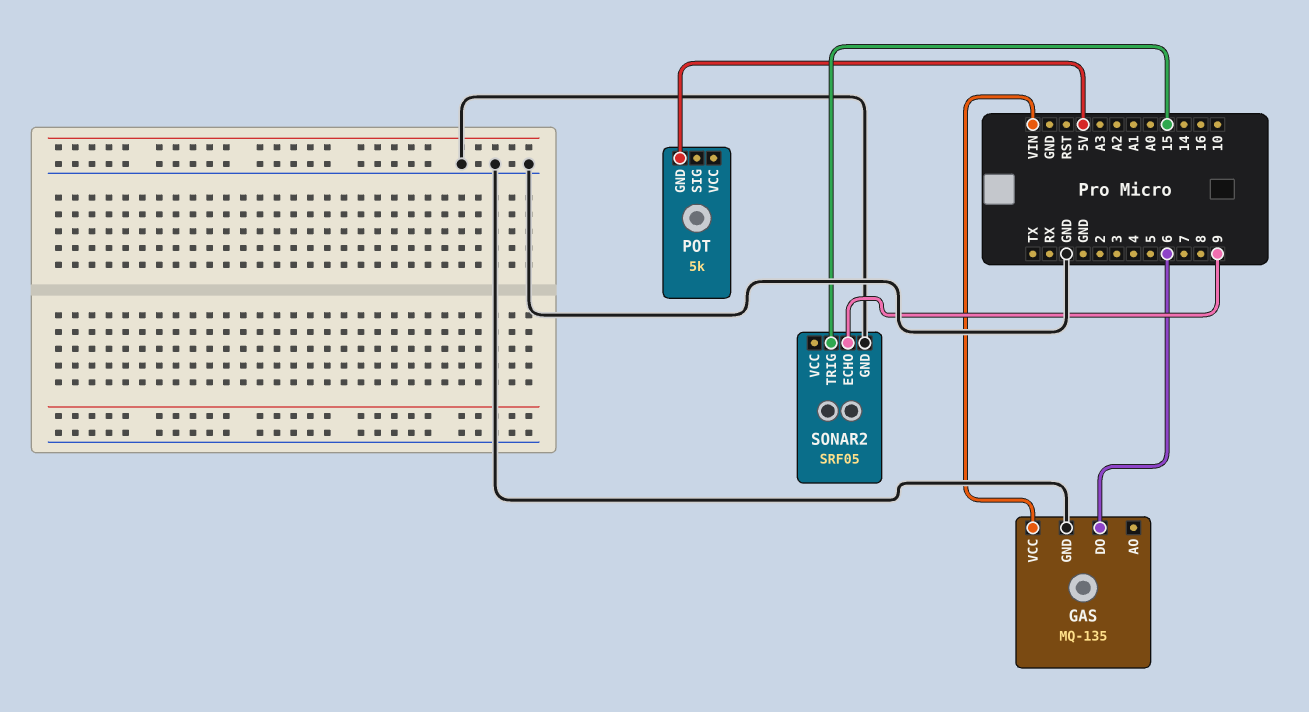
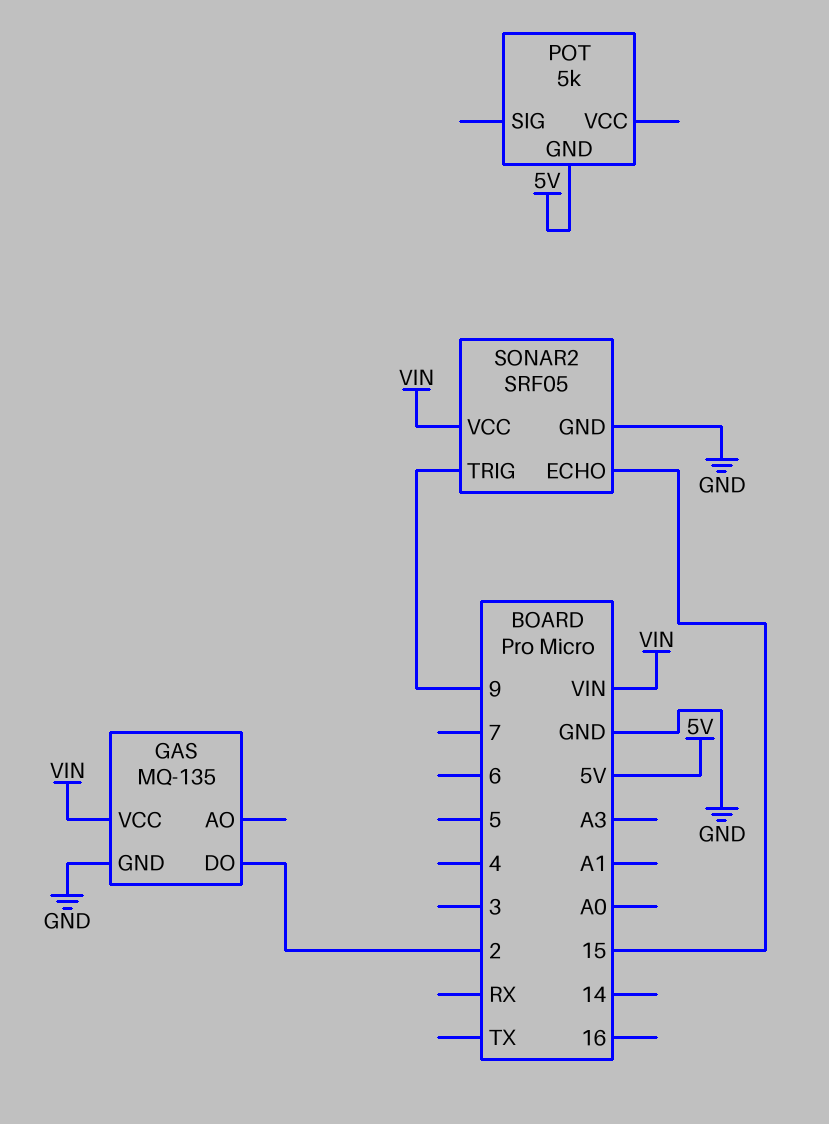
GAS pin DO: 6 -> 2
SONAR2 pin ECHO: 9 -> 15
SONAR2 pin TRIG: 15 -> 9
SONAR2 pin VCC: none -> VIN

